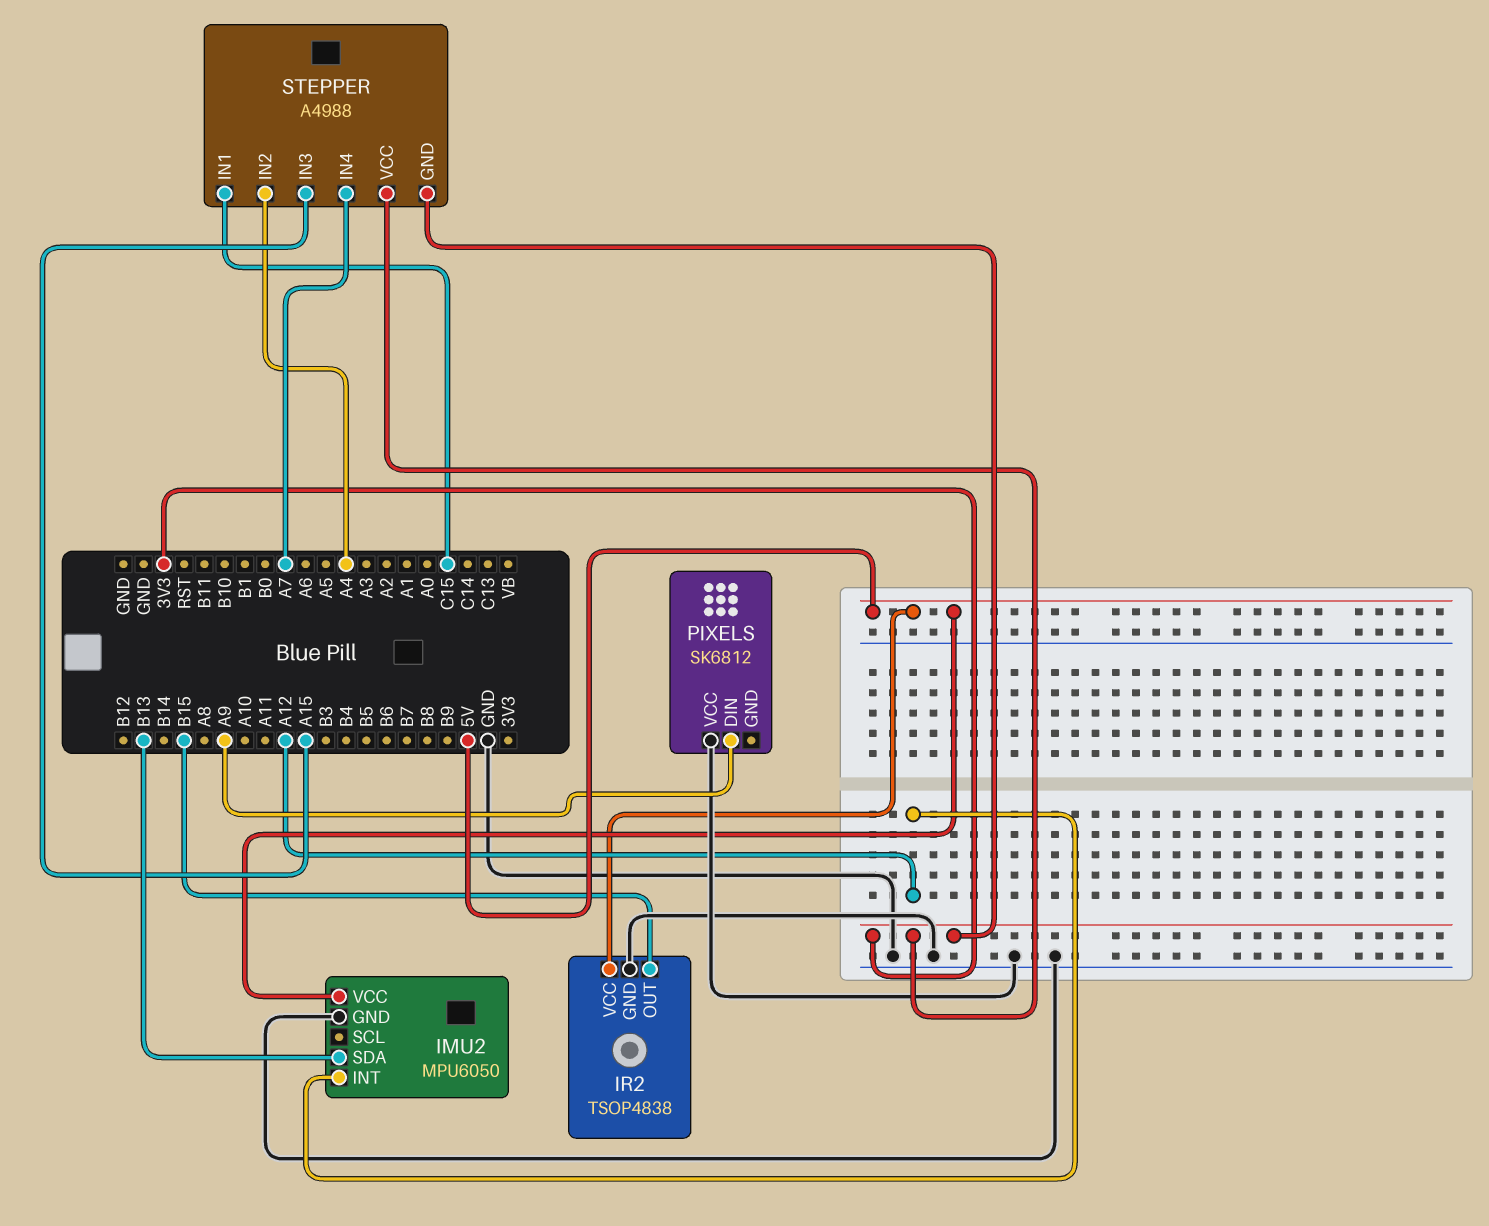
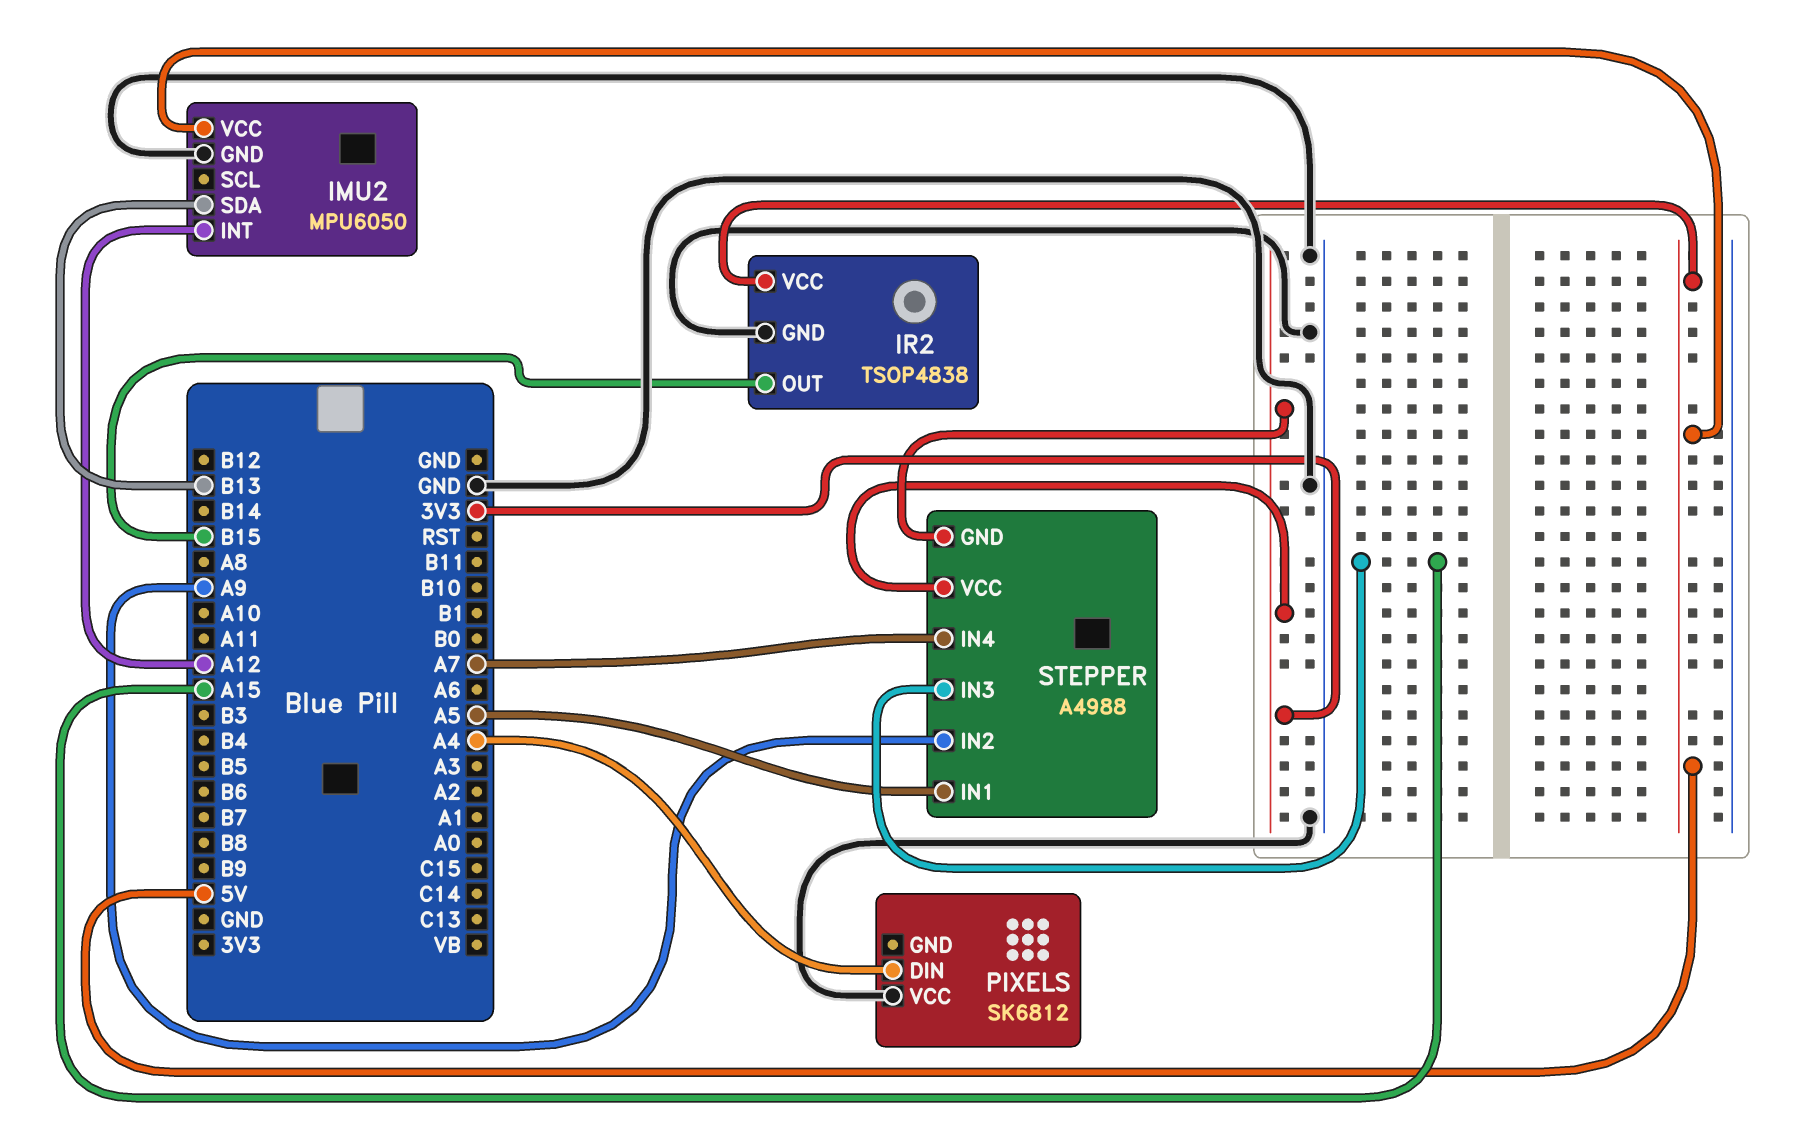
PIXELS pin DIN: A9 -> A4
STEPPER pin IN1: C15 -> A5
STEPPER pin IN2: A4 -> A9

